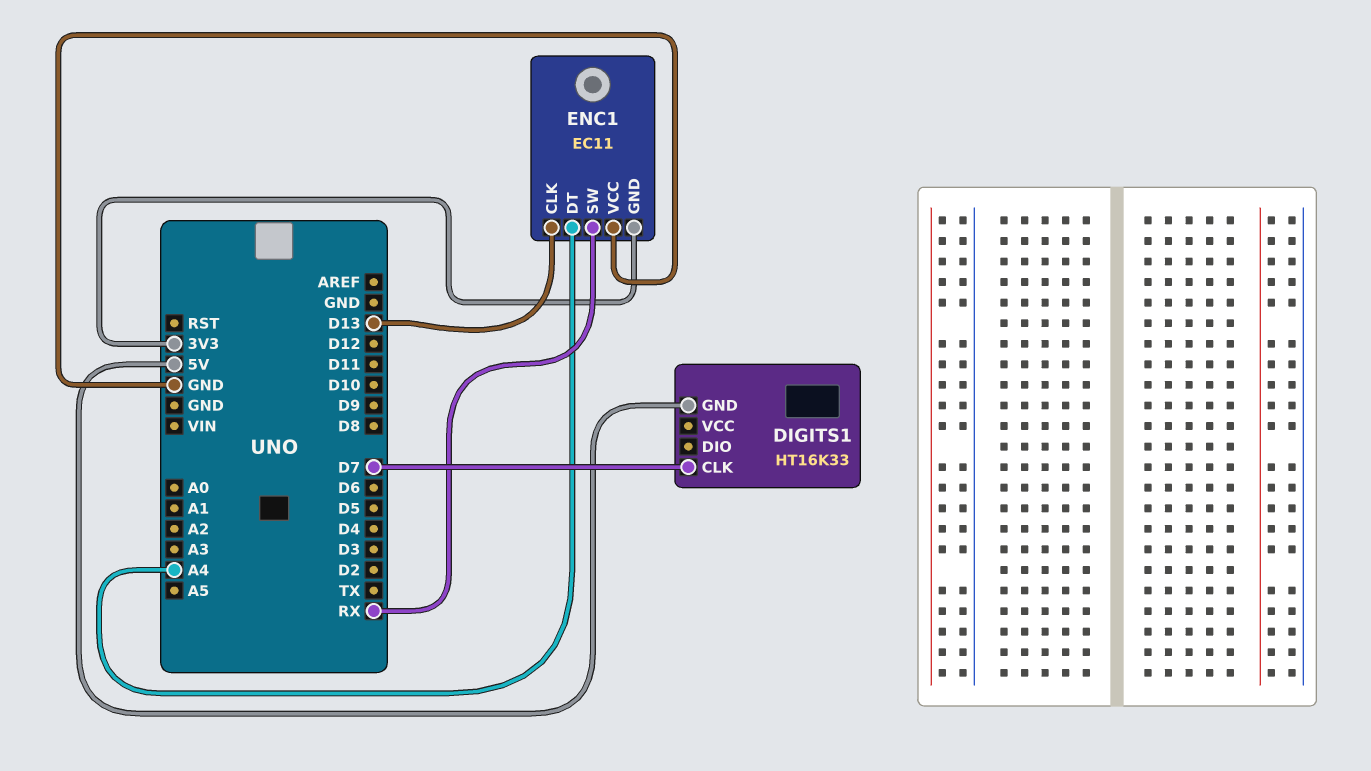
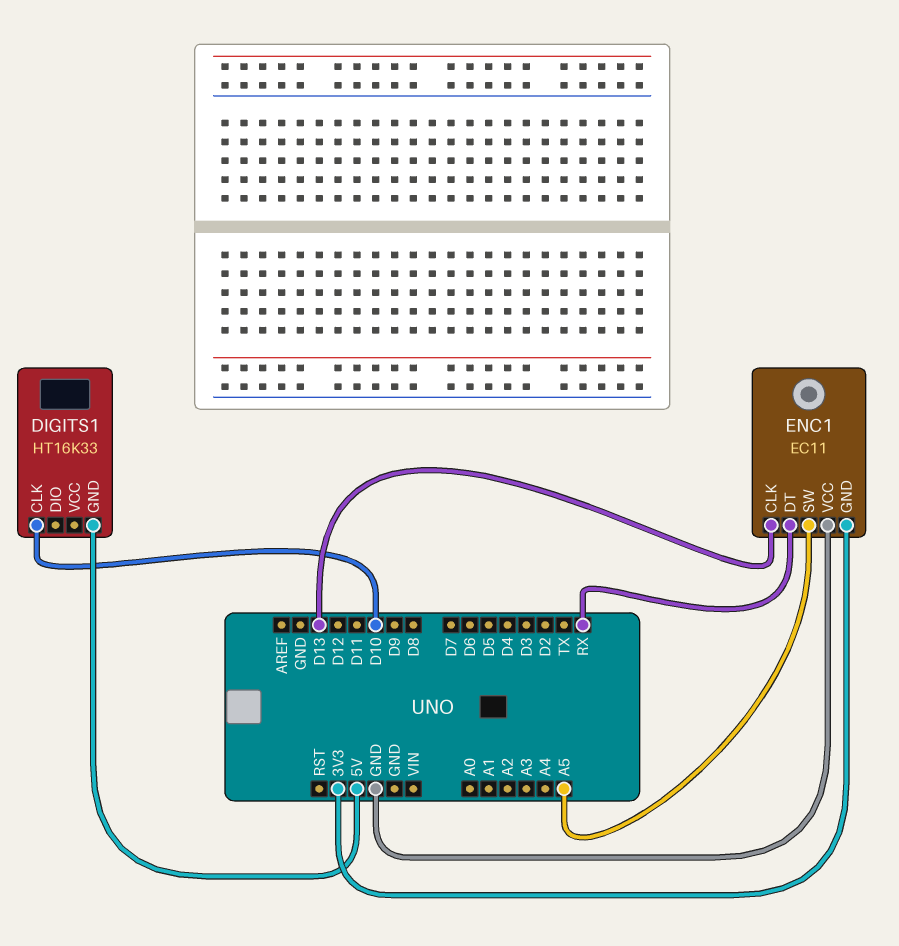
DIGITS1 pin CLK: D7 -> D10
ENC1 pin DT: A4 -> RX
ENC1 pin SW: RX -> A5

